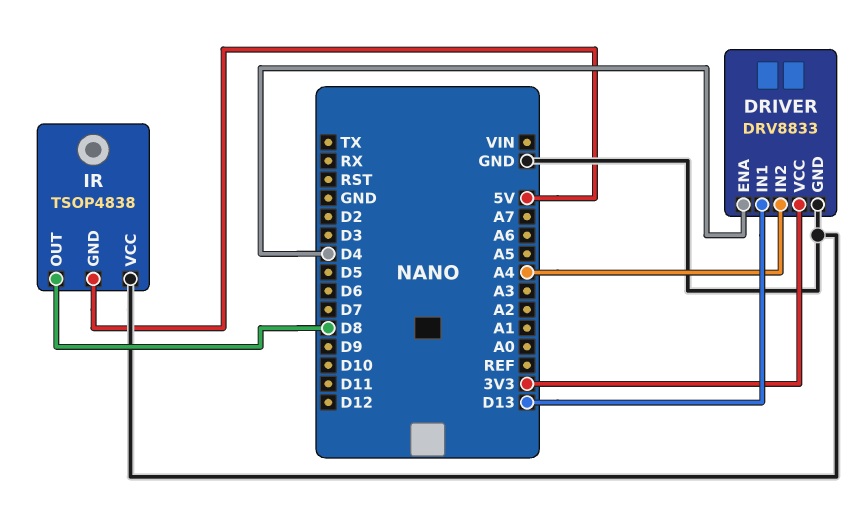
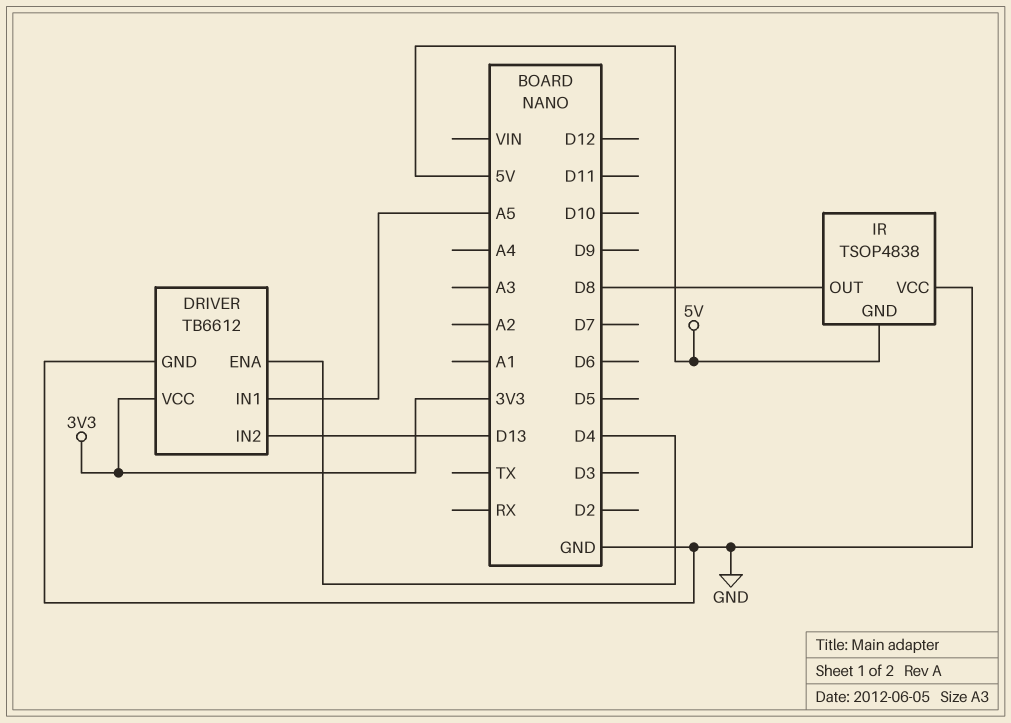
DRIVER: DRV8833 -> TB6612
DRIVER pin IN1: D13 -> A5
DRIVER pin IN2: A4 -> D13

